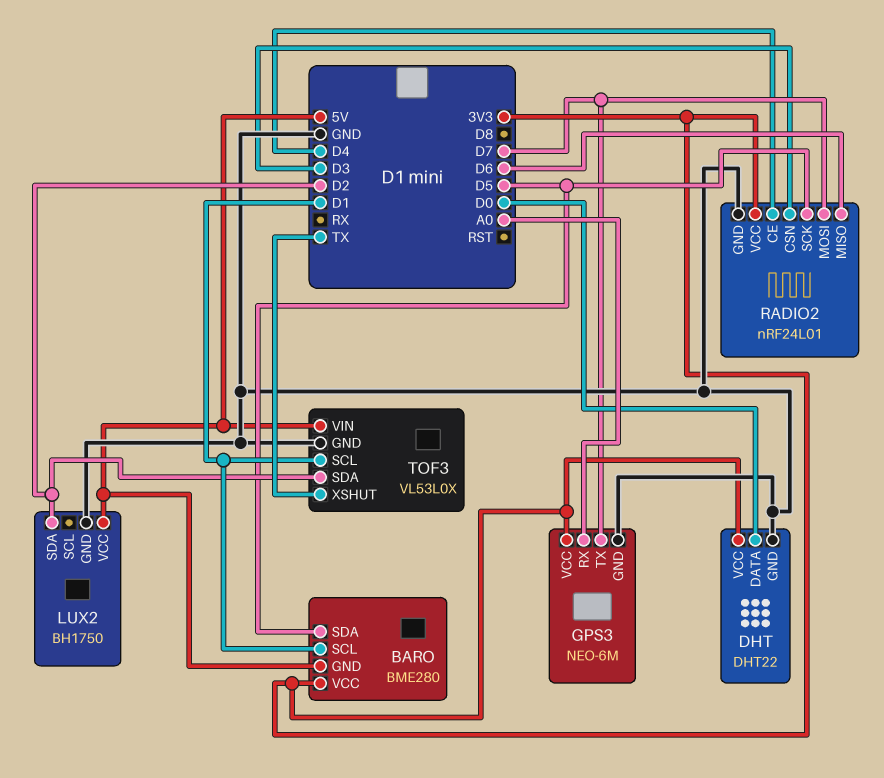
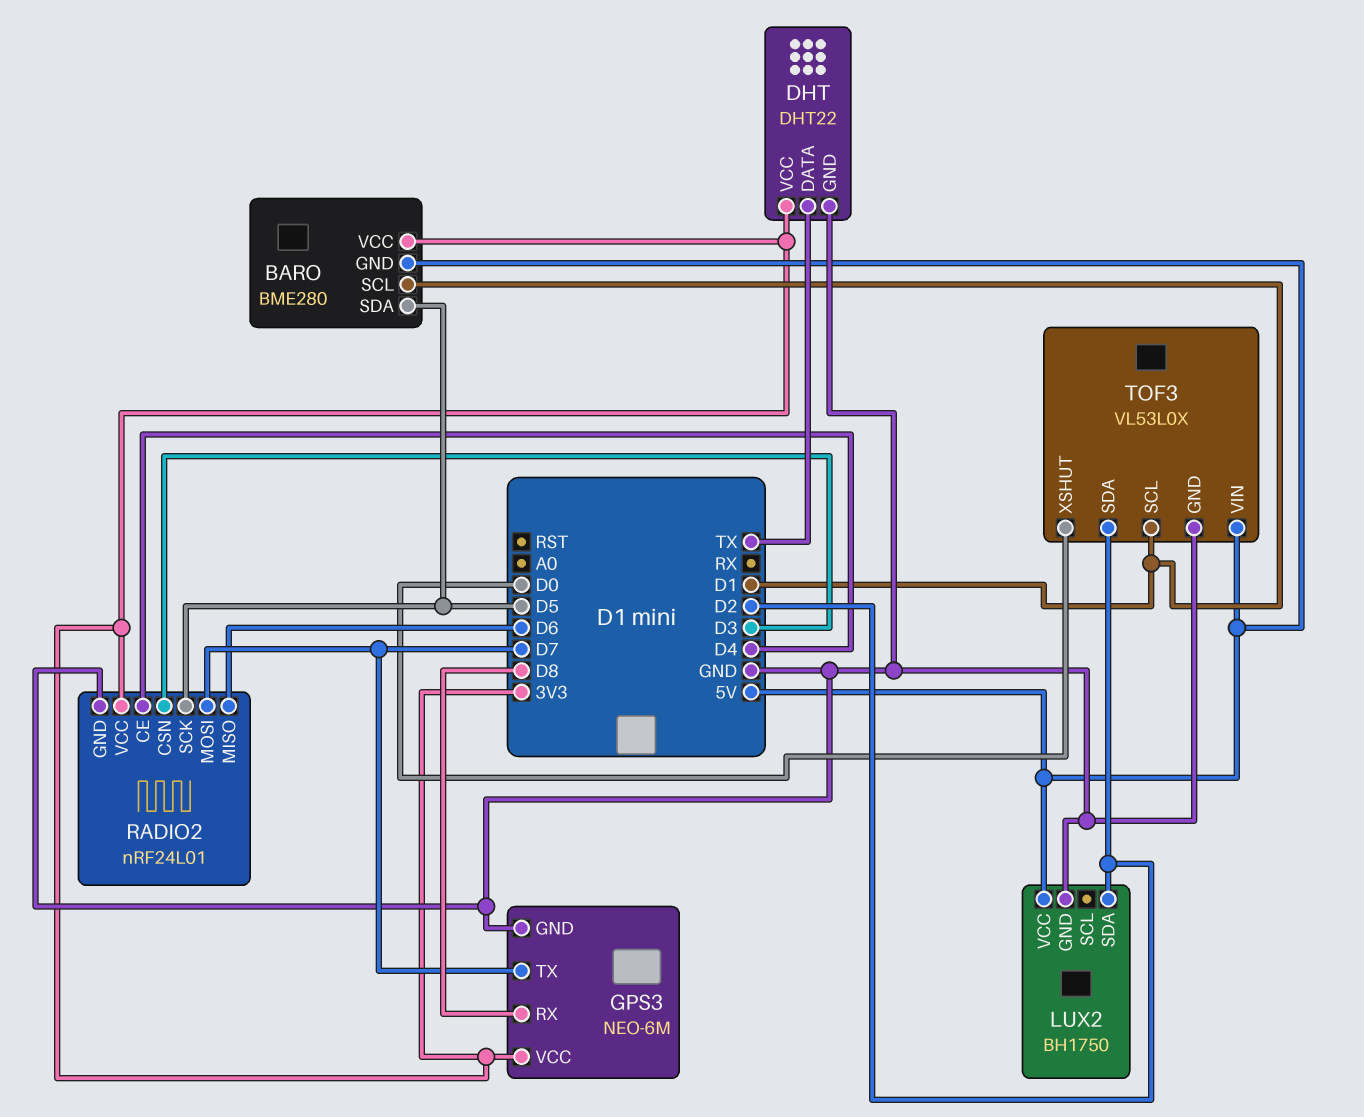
DHT pin DATA: D0 -> TX
GPS3 pin RX: A0 -> D8
TOF3 pin XSHUT: TX -> D0

